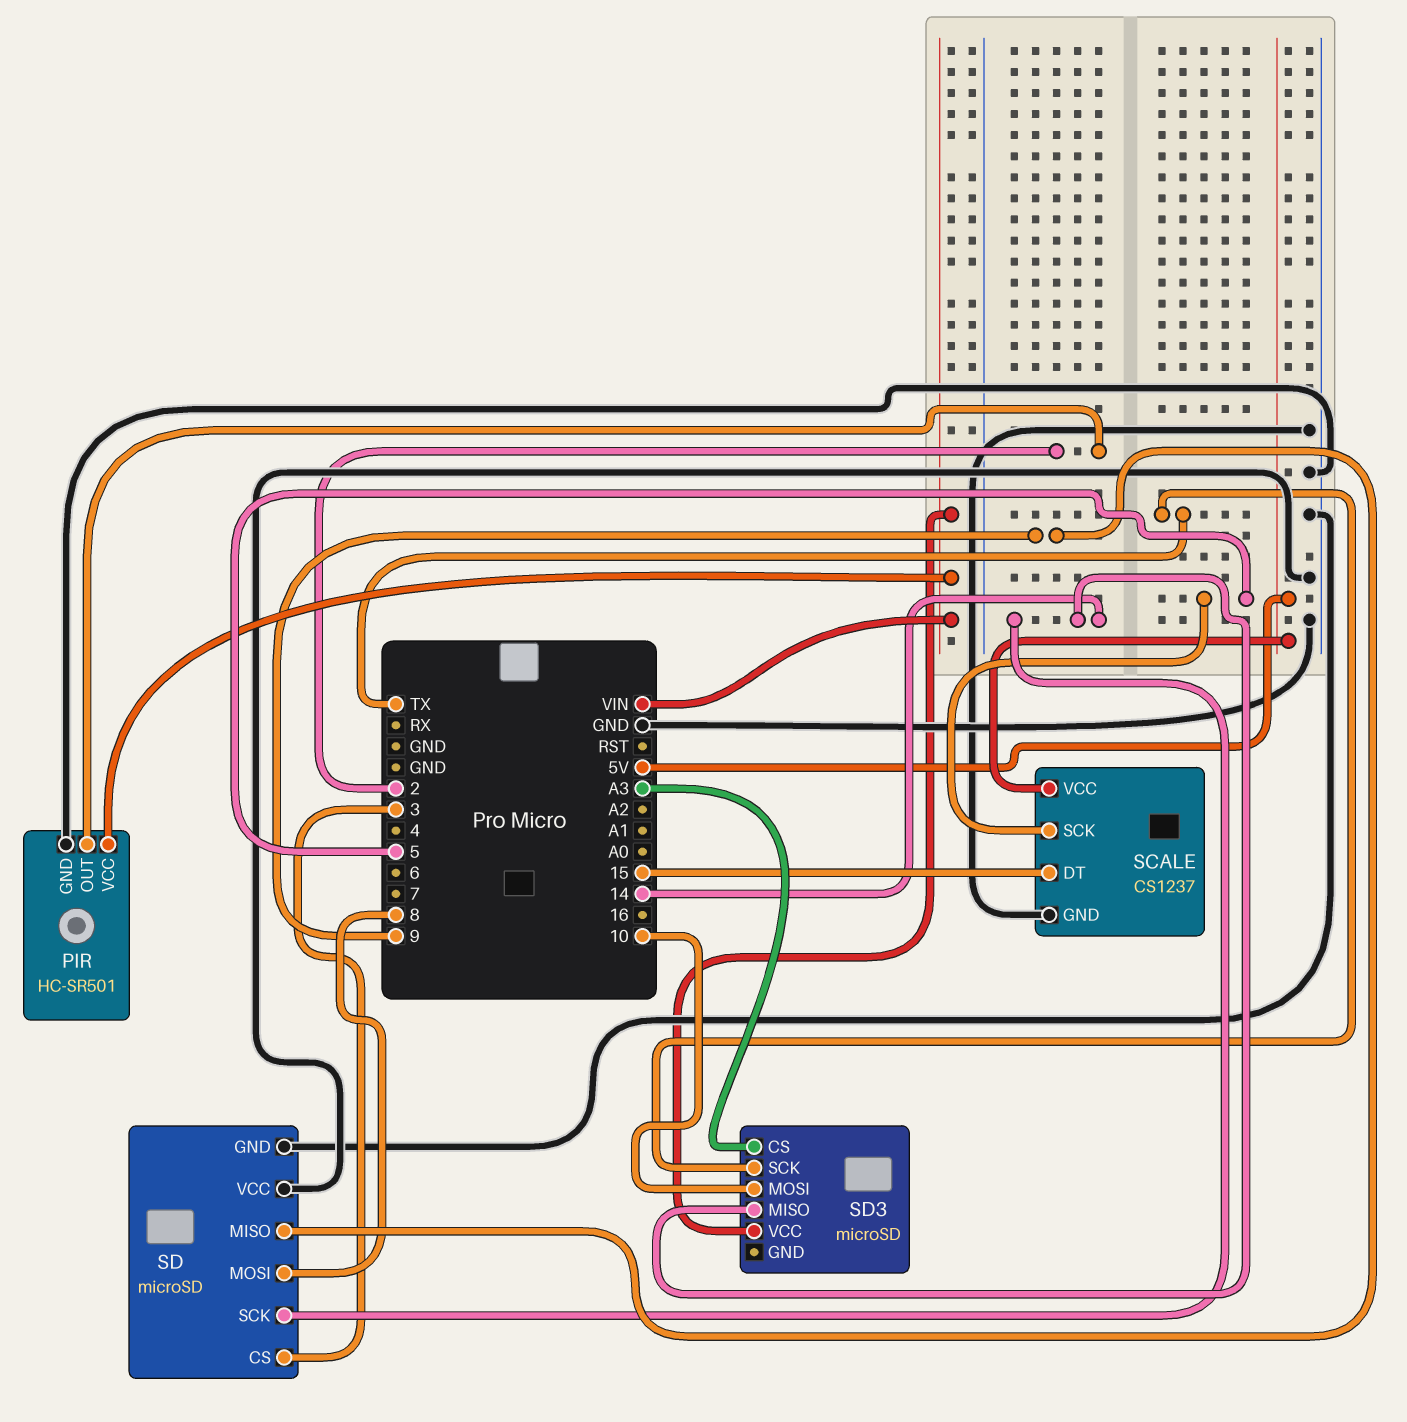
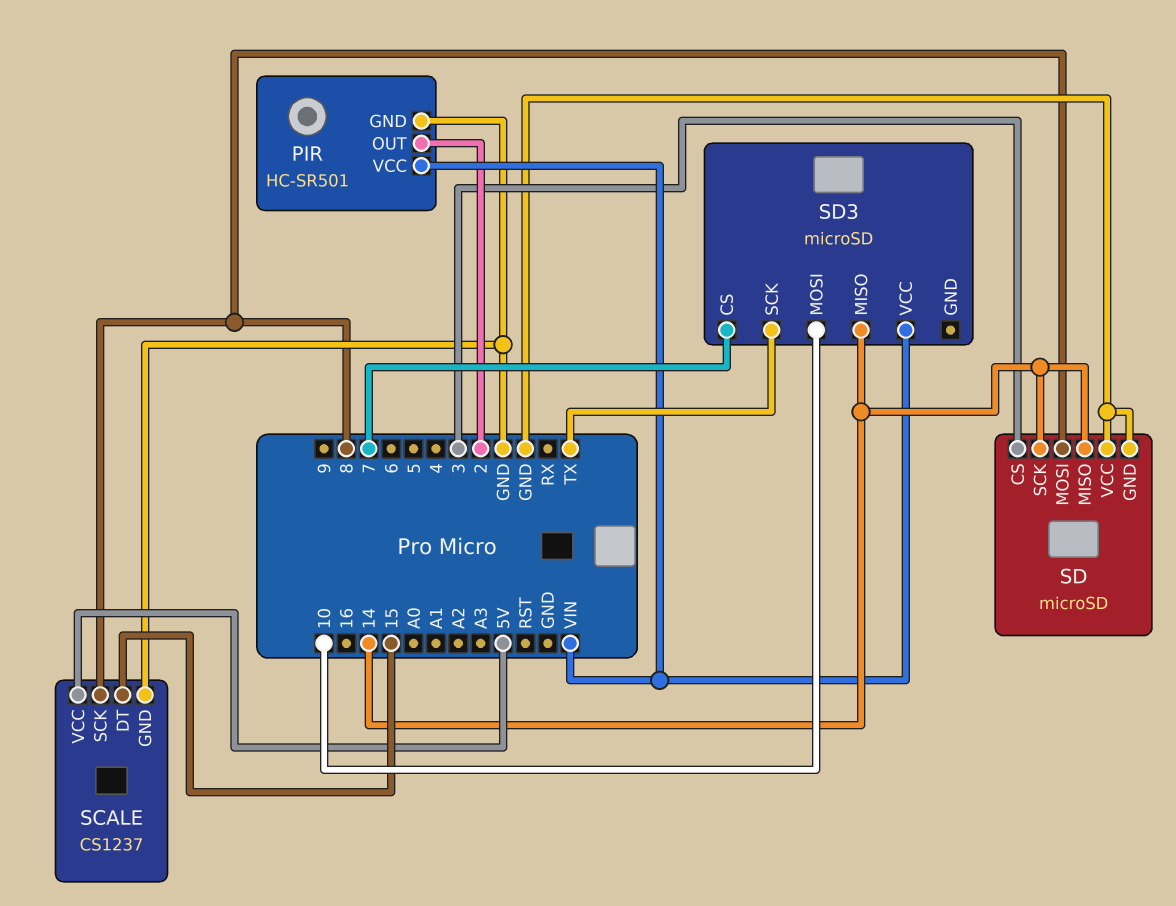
SCALE pin SCK: 5 -> 8
SD pin MISO: 9 -> 14
SD3 pin CS: A3 -> 7

